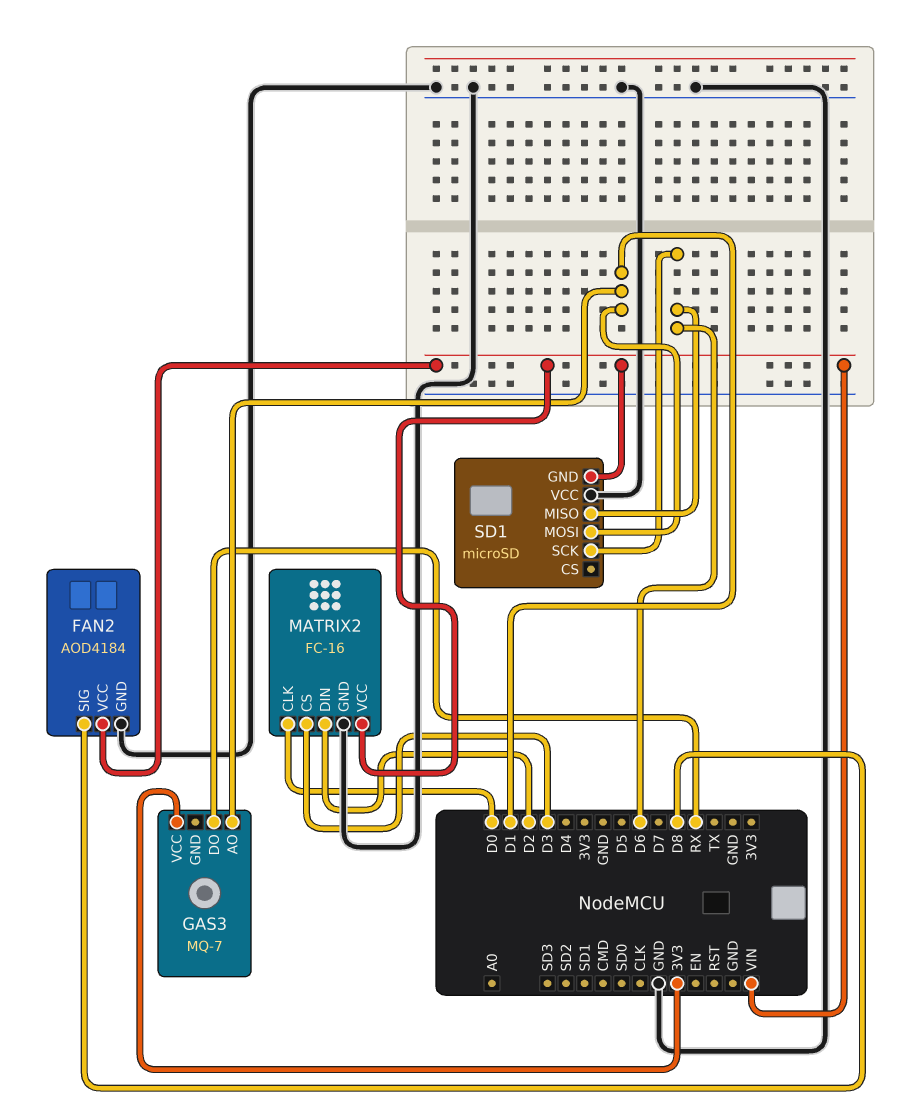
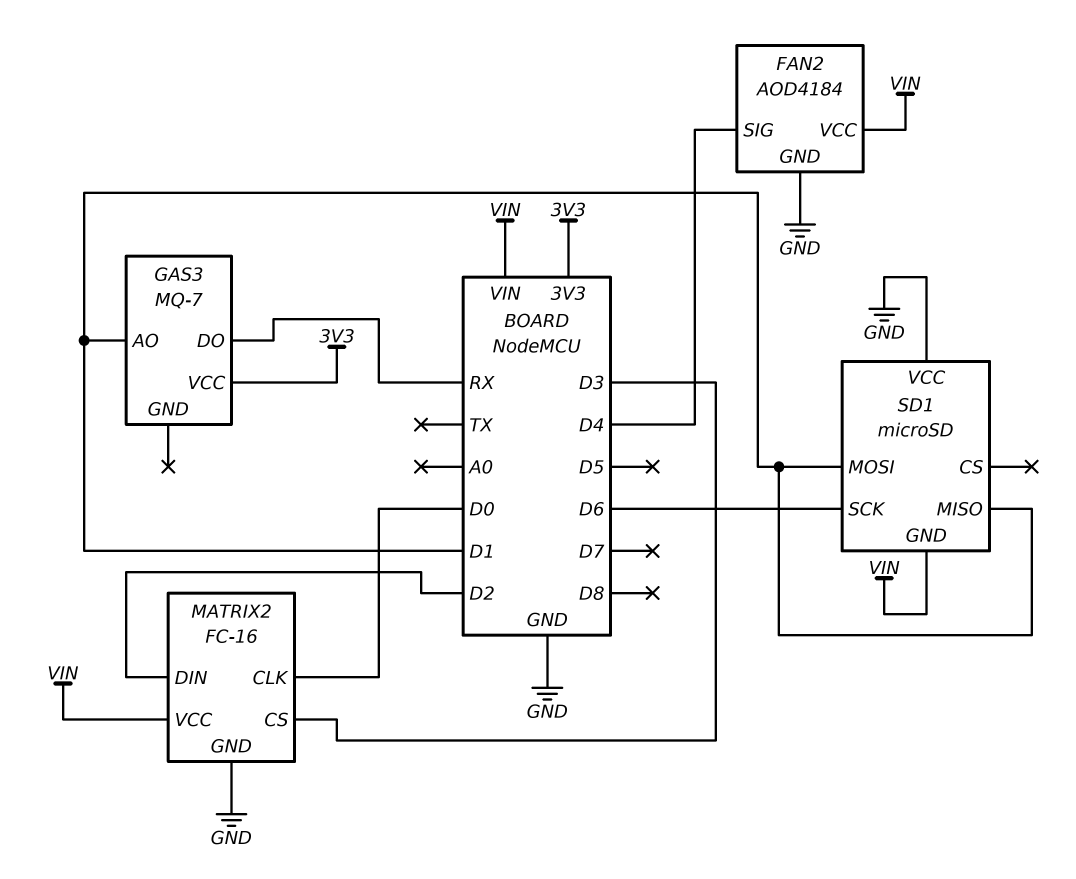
FAN2 pin SIG: D8 -> D4
SD1 pin MISO: D6 -> D1

